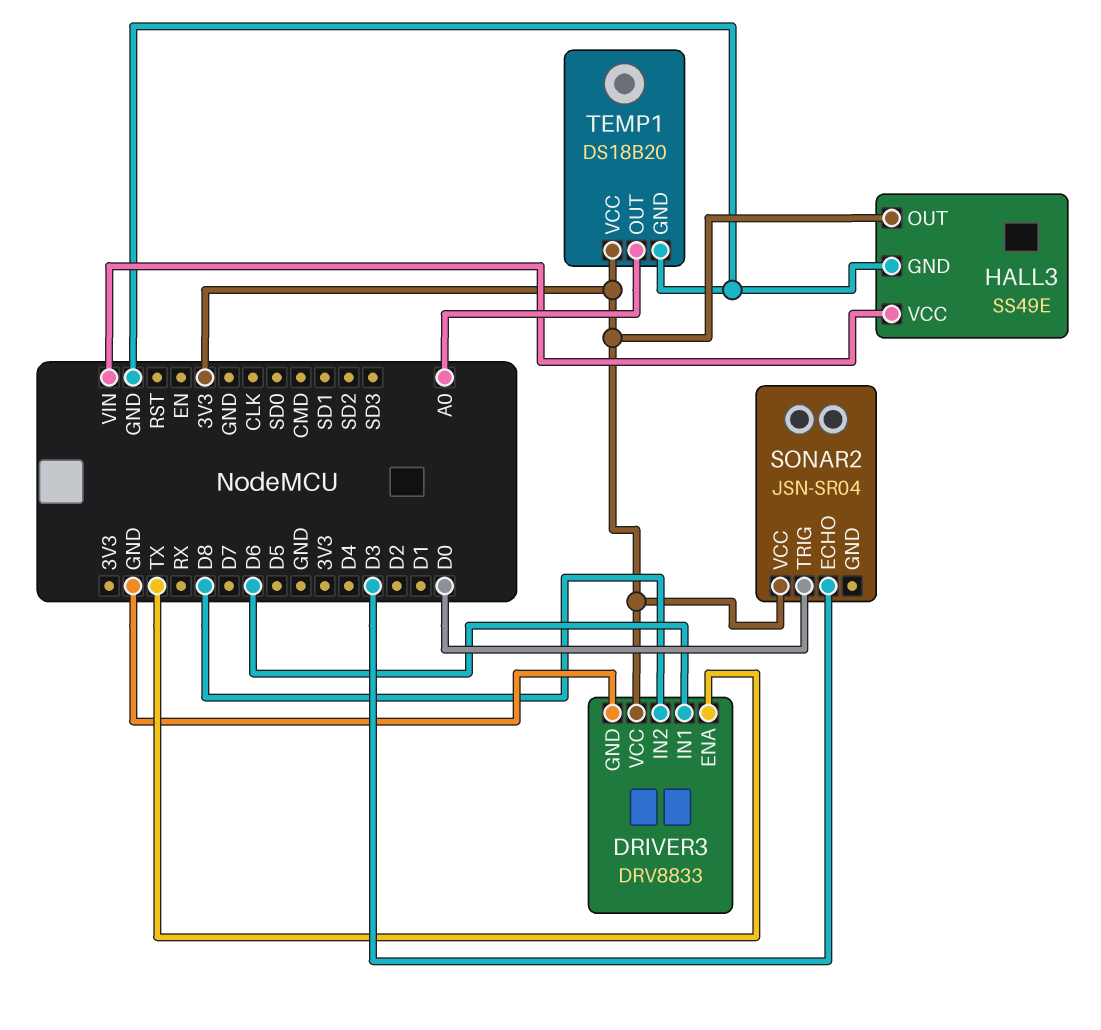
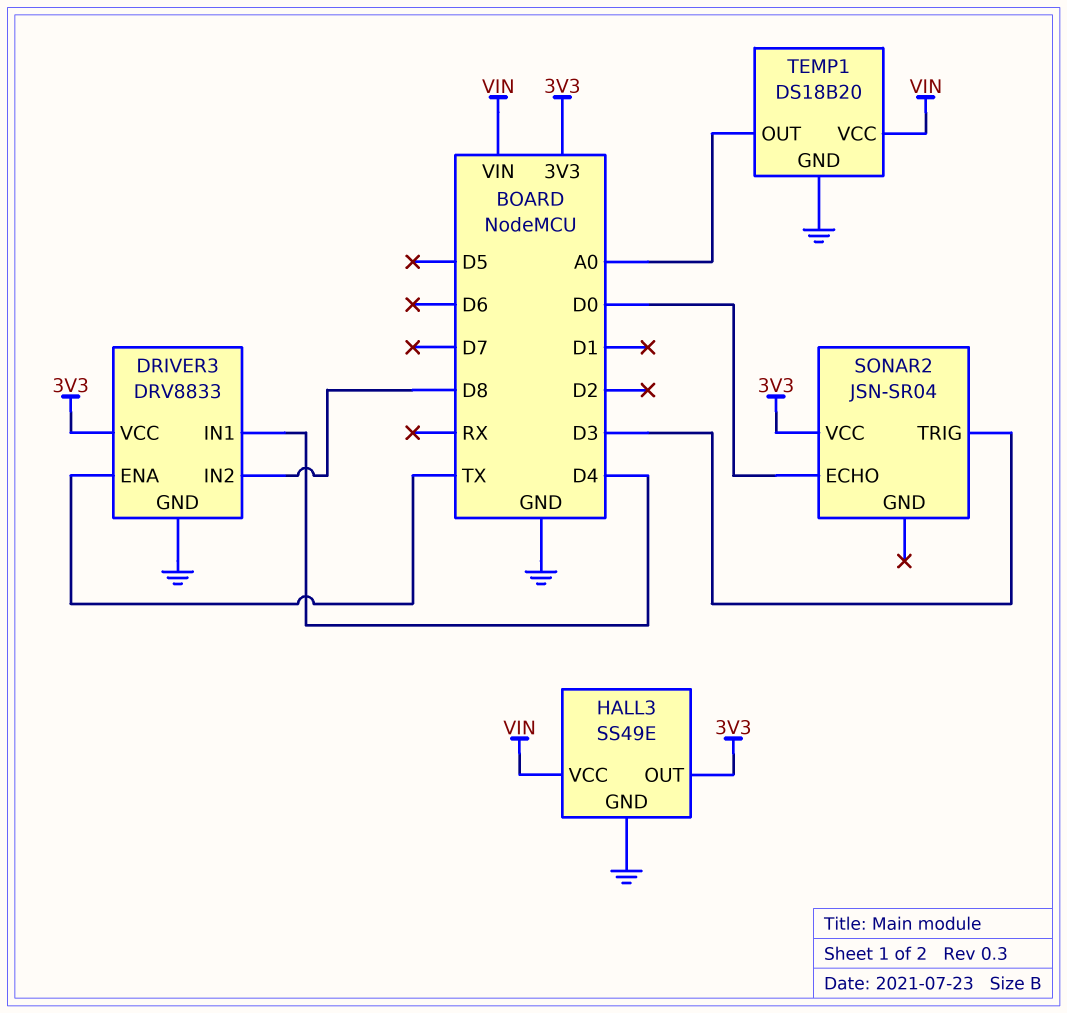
DRIVER3 pin IN1: D6 -> D4
SONAR2 pin ECHO: D3 -> D0
SONAR2 pin TRIG: D0 -> D3
TEMP1 pin VCC: 3V3 -> VIN

